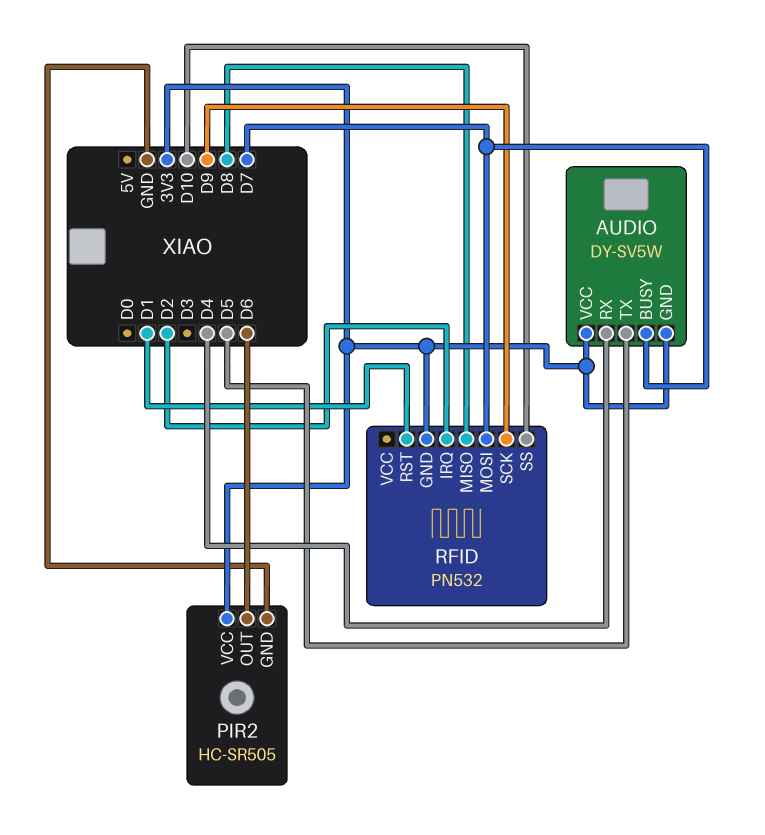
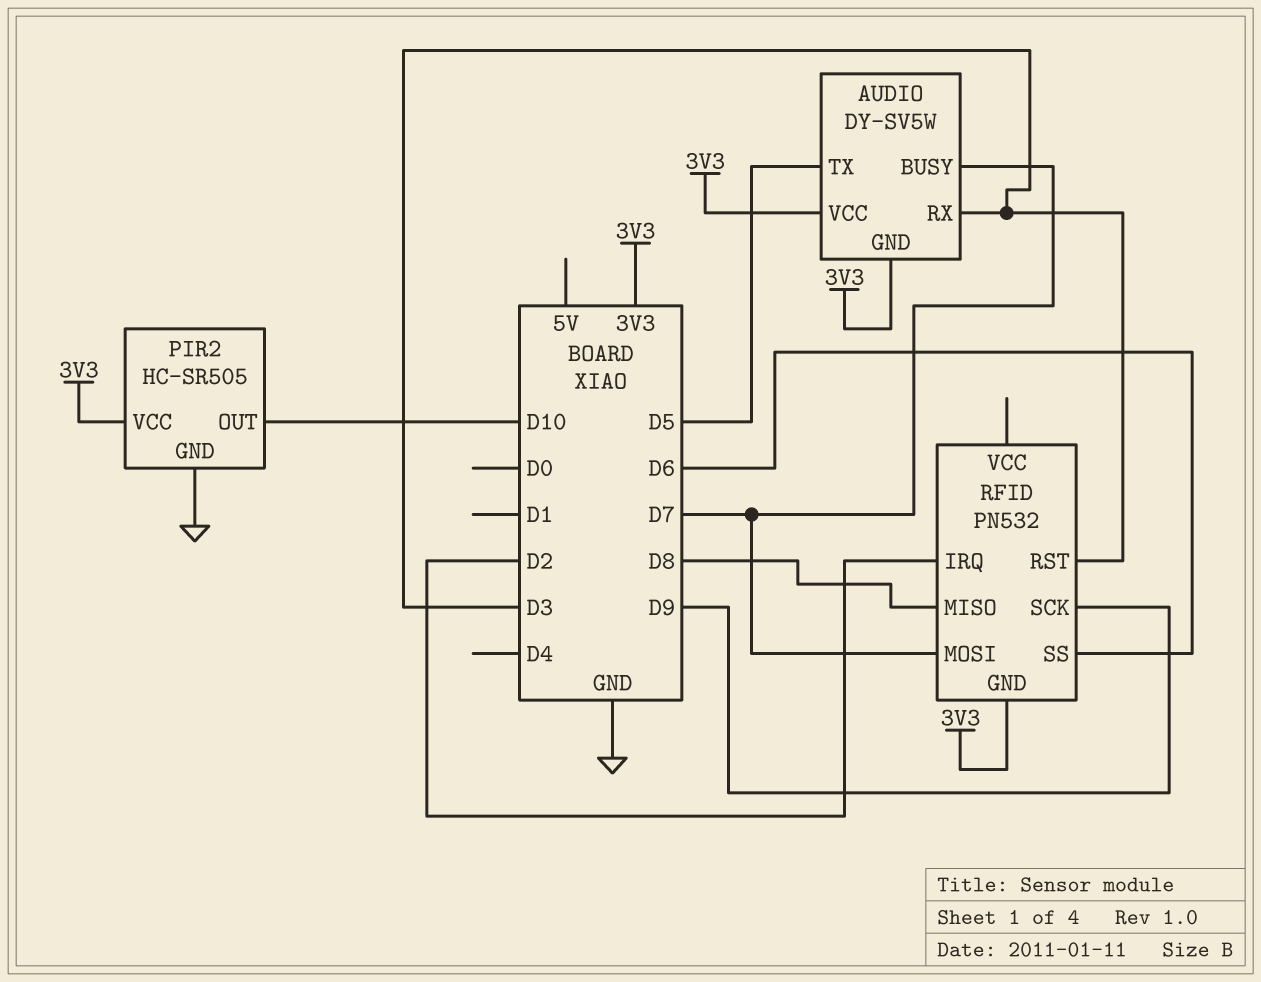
AUDIO pin RX: D4 -> D3
PIR2 pin OUT: D6 -> D10
RFID pin RST: D1 -> D3
RFID pin SS: D10 -> D6

